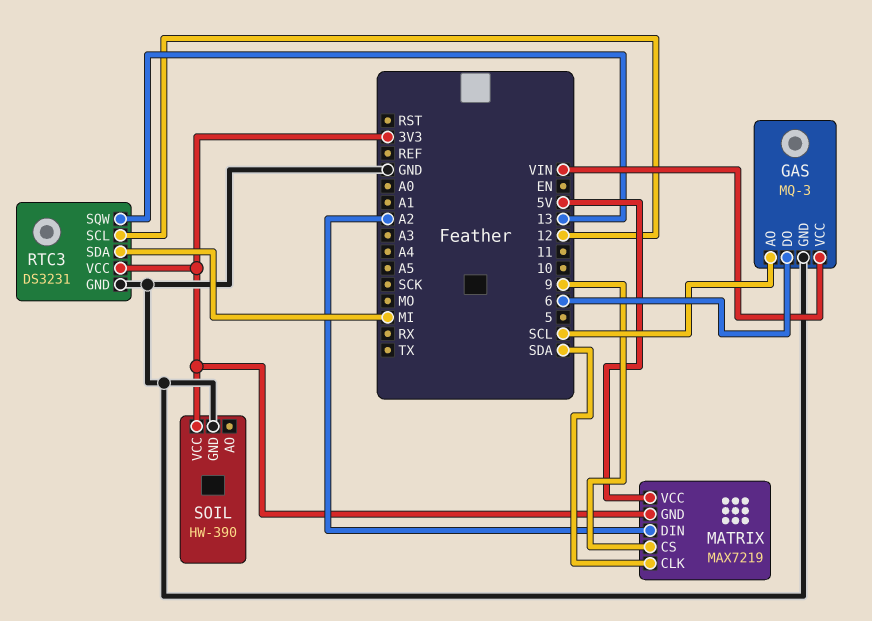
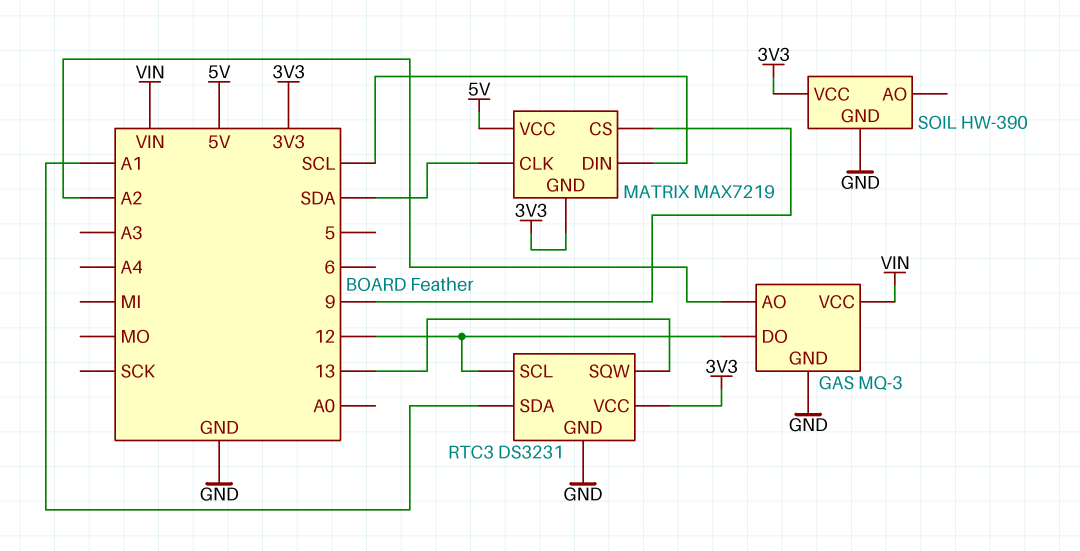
GAS pin AO: SCL -> A2
GAS pin DO: 6 -> 12
MATRIX pin DIN: A2 -> SCL
RTC3 pin SDA: MI -> A1

